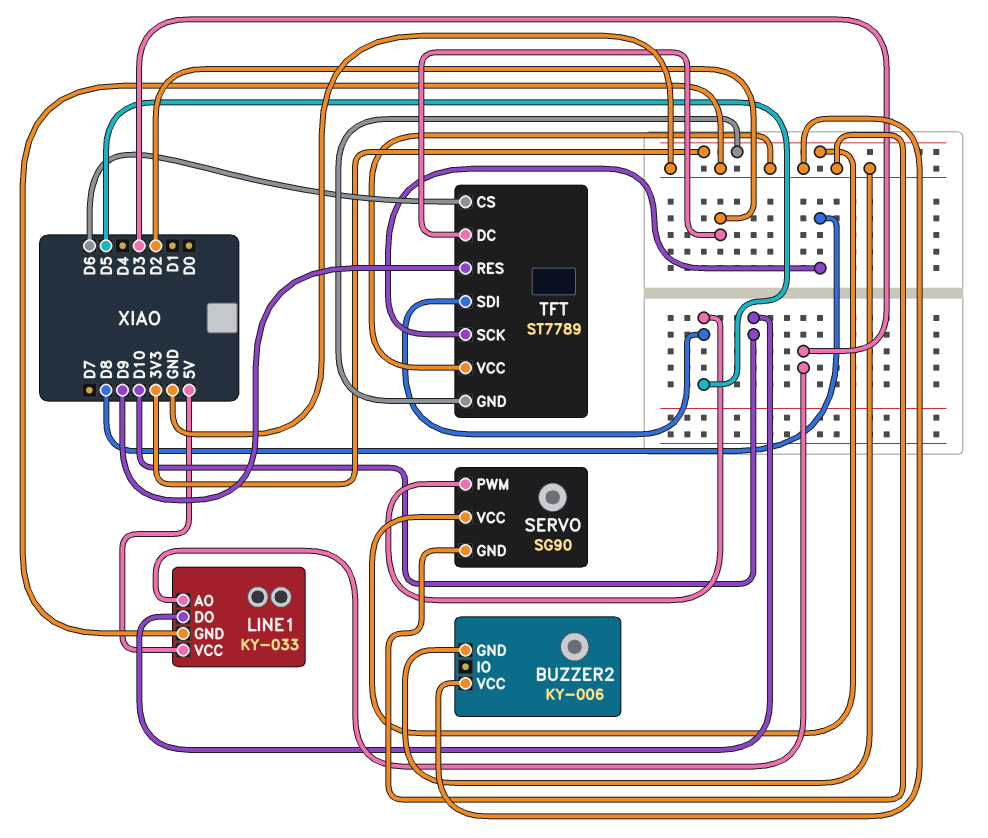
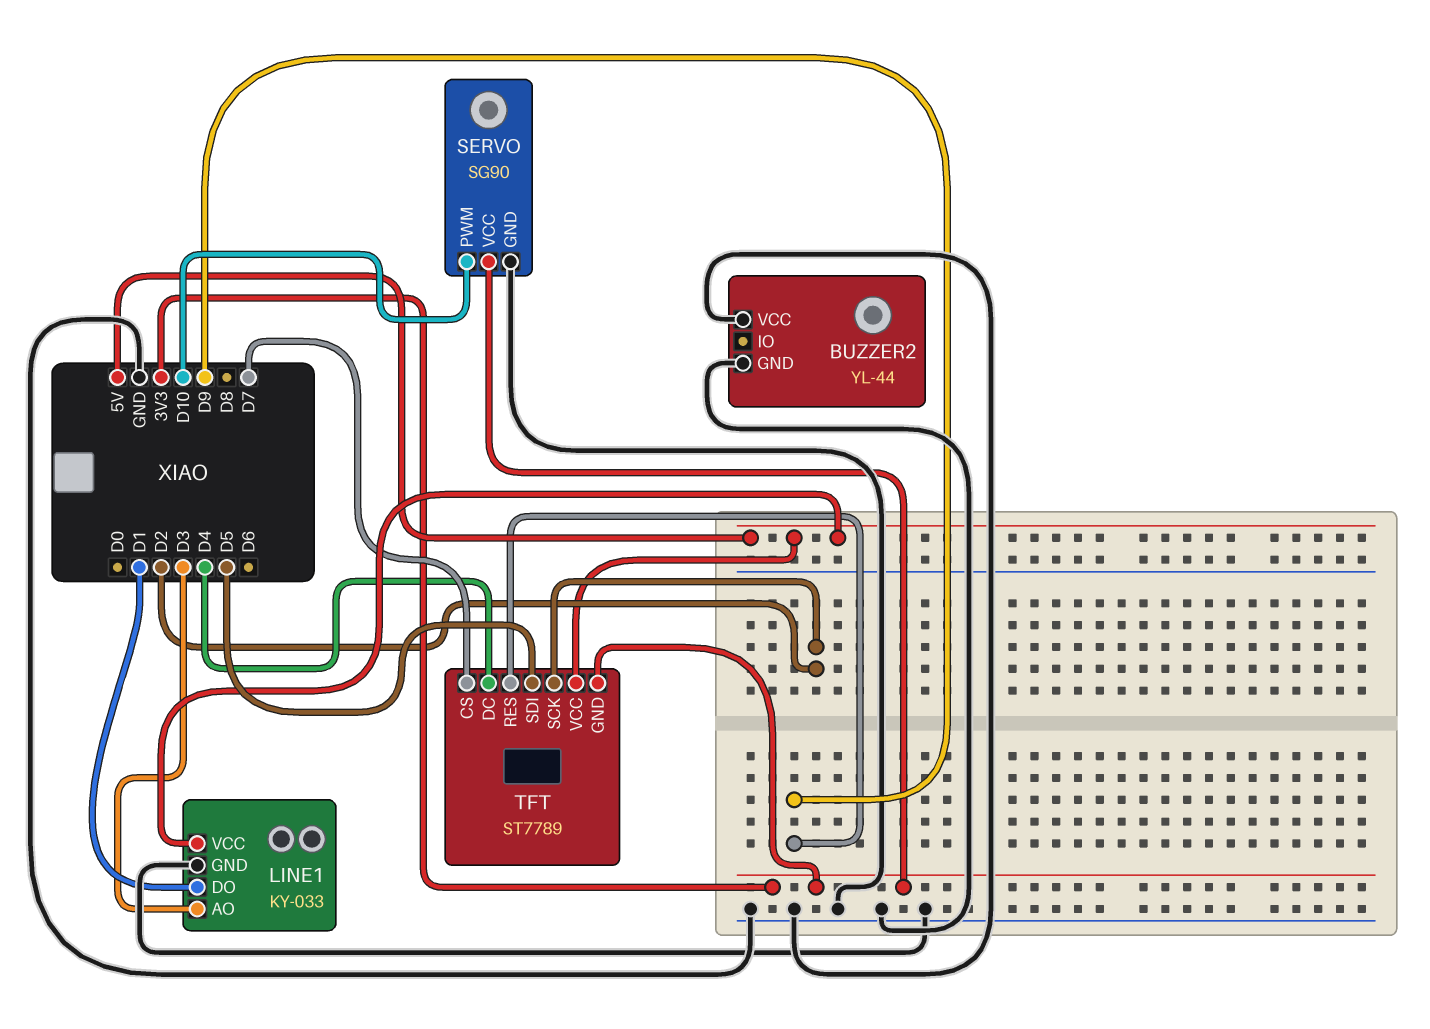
BUZZER2: KY-006 -> YL-44
LINE1 pin DO: D10 -> D1
SERVO pin PWM: D5 -> D10
TFT pin CS: D6 -> D7
TFT pin DC: D2 -> D4
TFT pin SCK: D8 -> D2
TFT pin VCC: GND -> 5V

